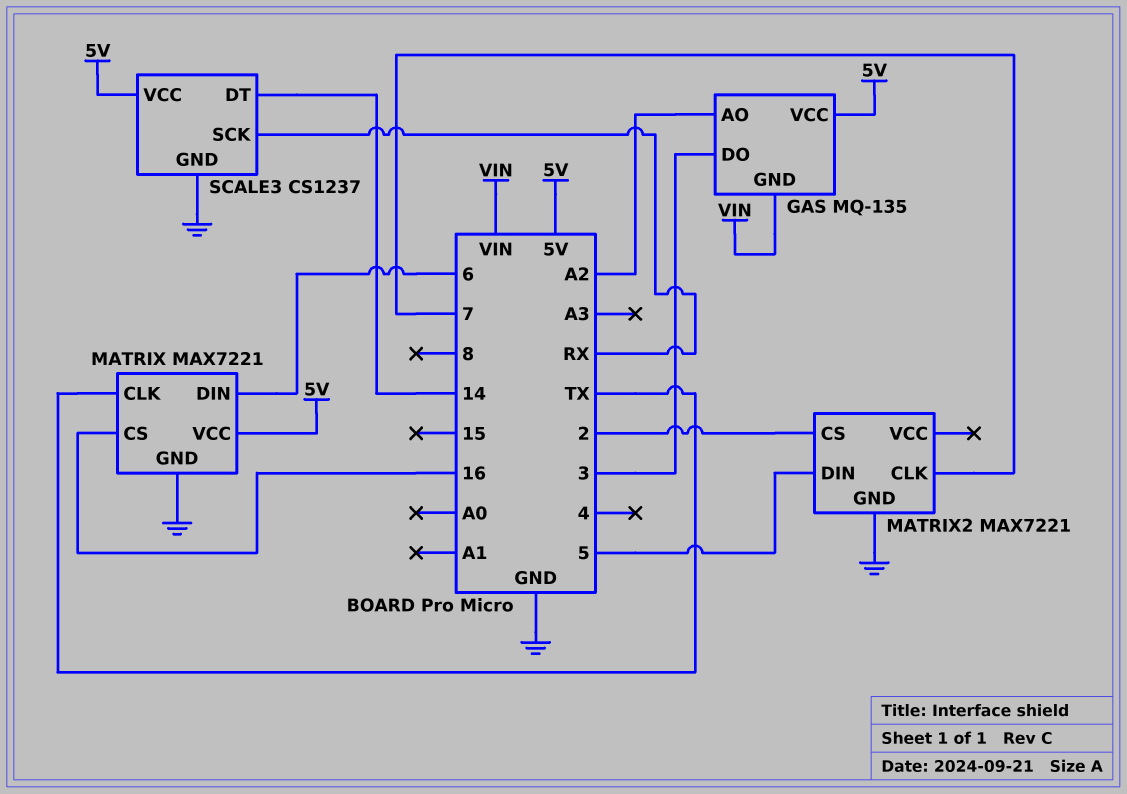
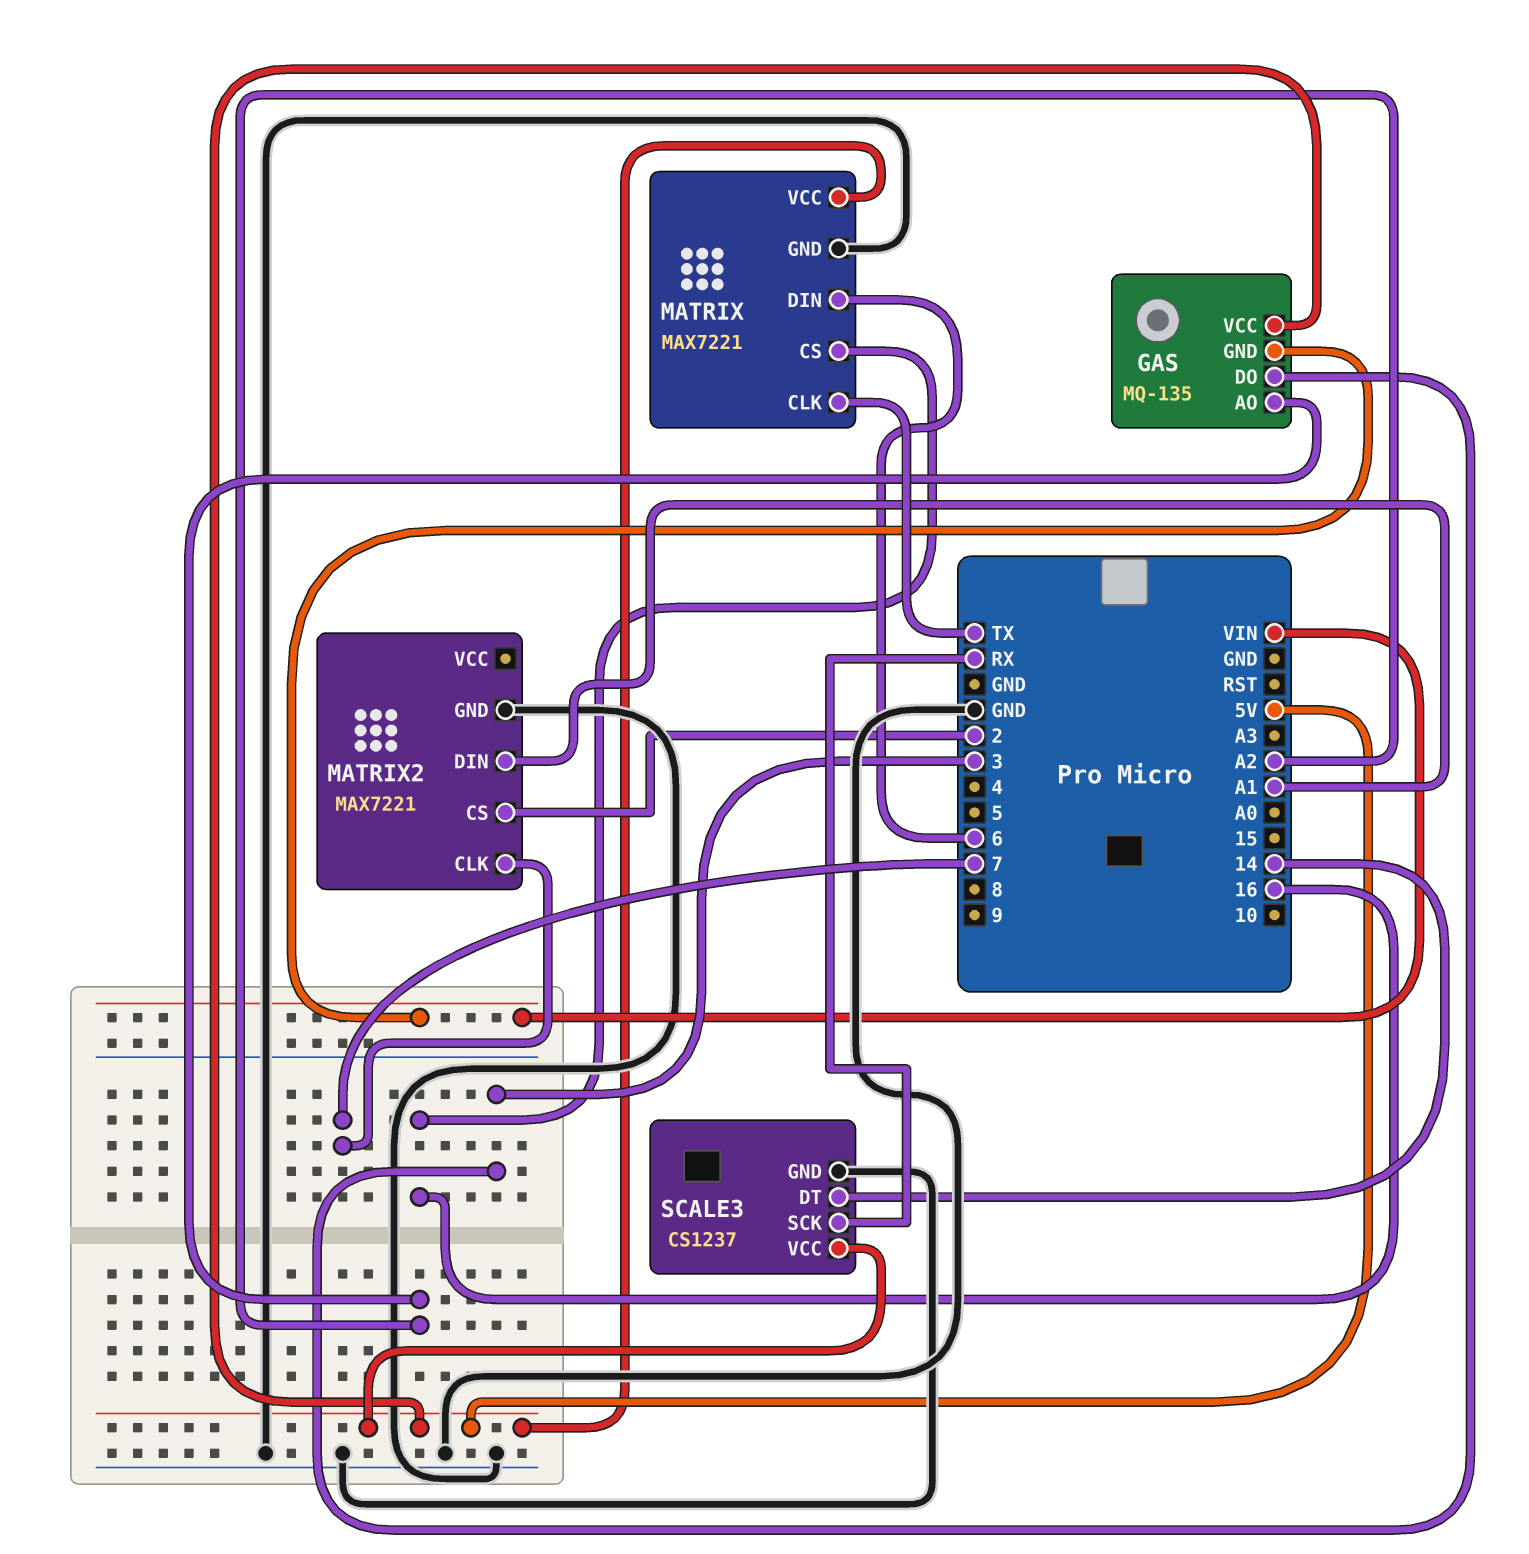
MATRIX2 pin DIN: 5 -> A1

